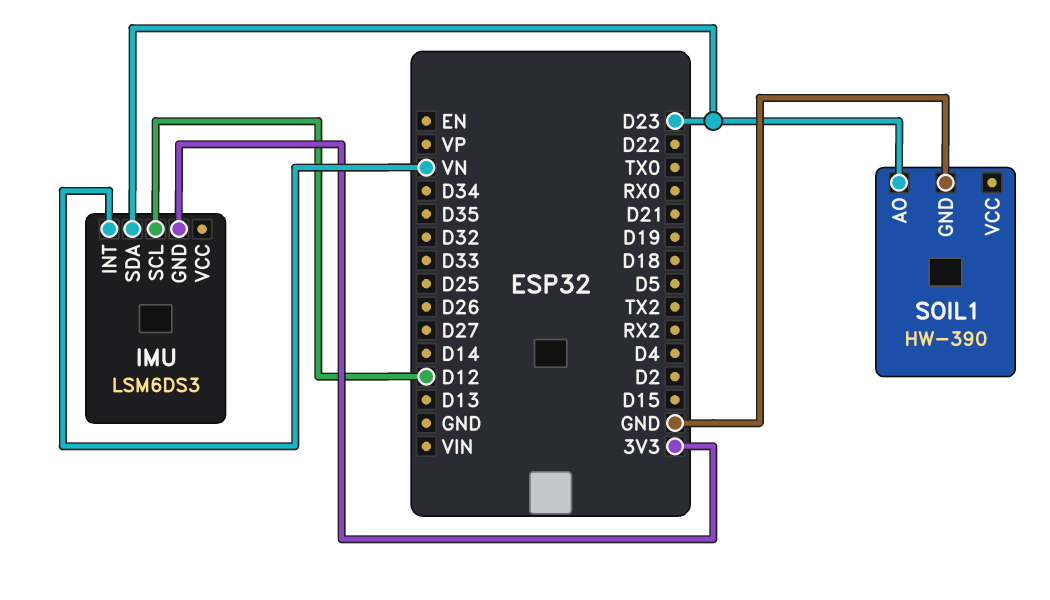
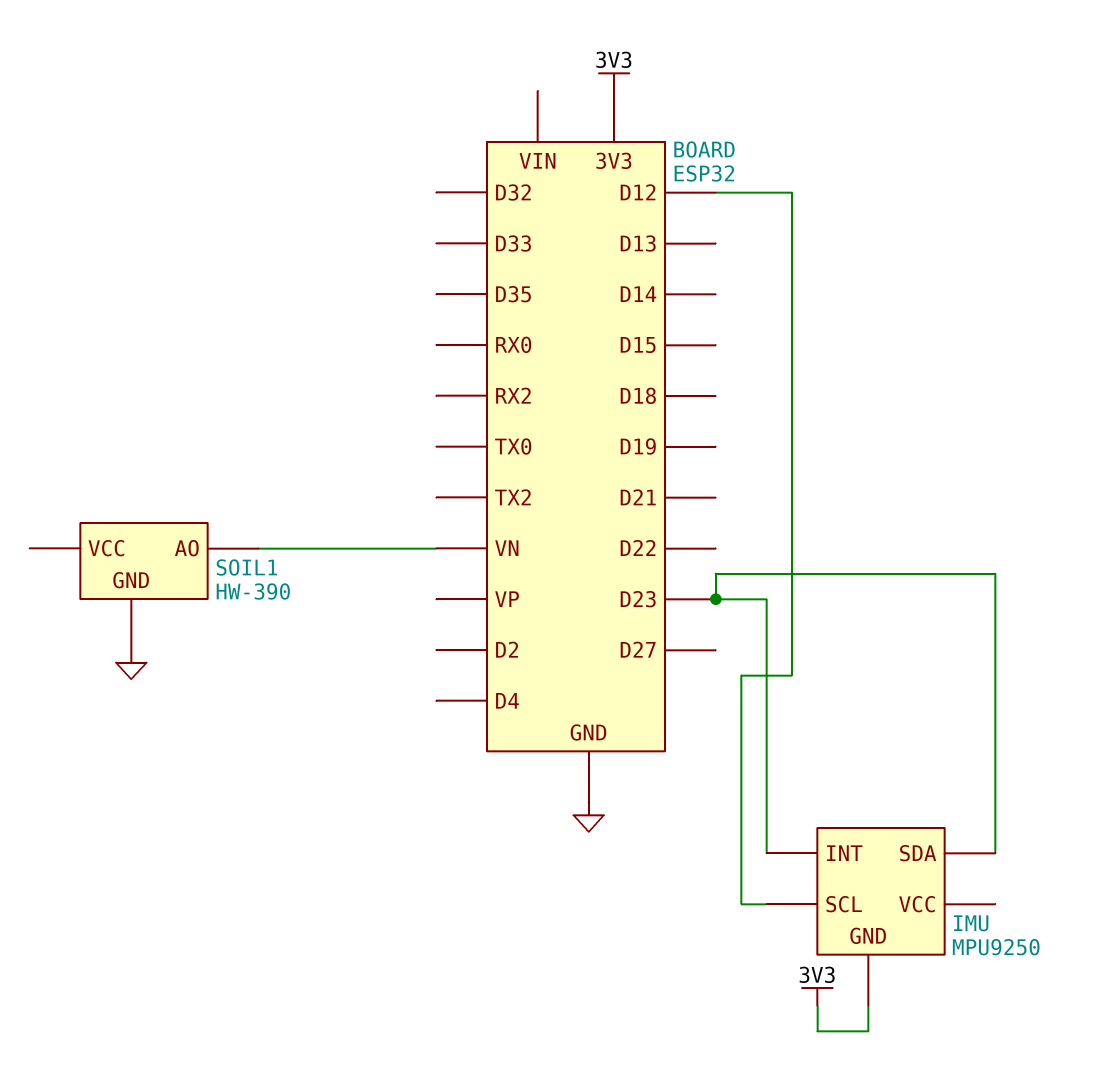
IMU: LSM6DS3 -> MPU9250
IMU pin INT: VN -> D23
SOIL1 pin AO: D23 -> VN

